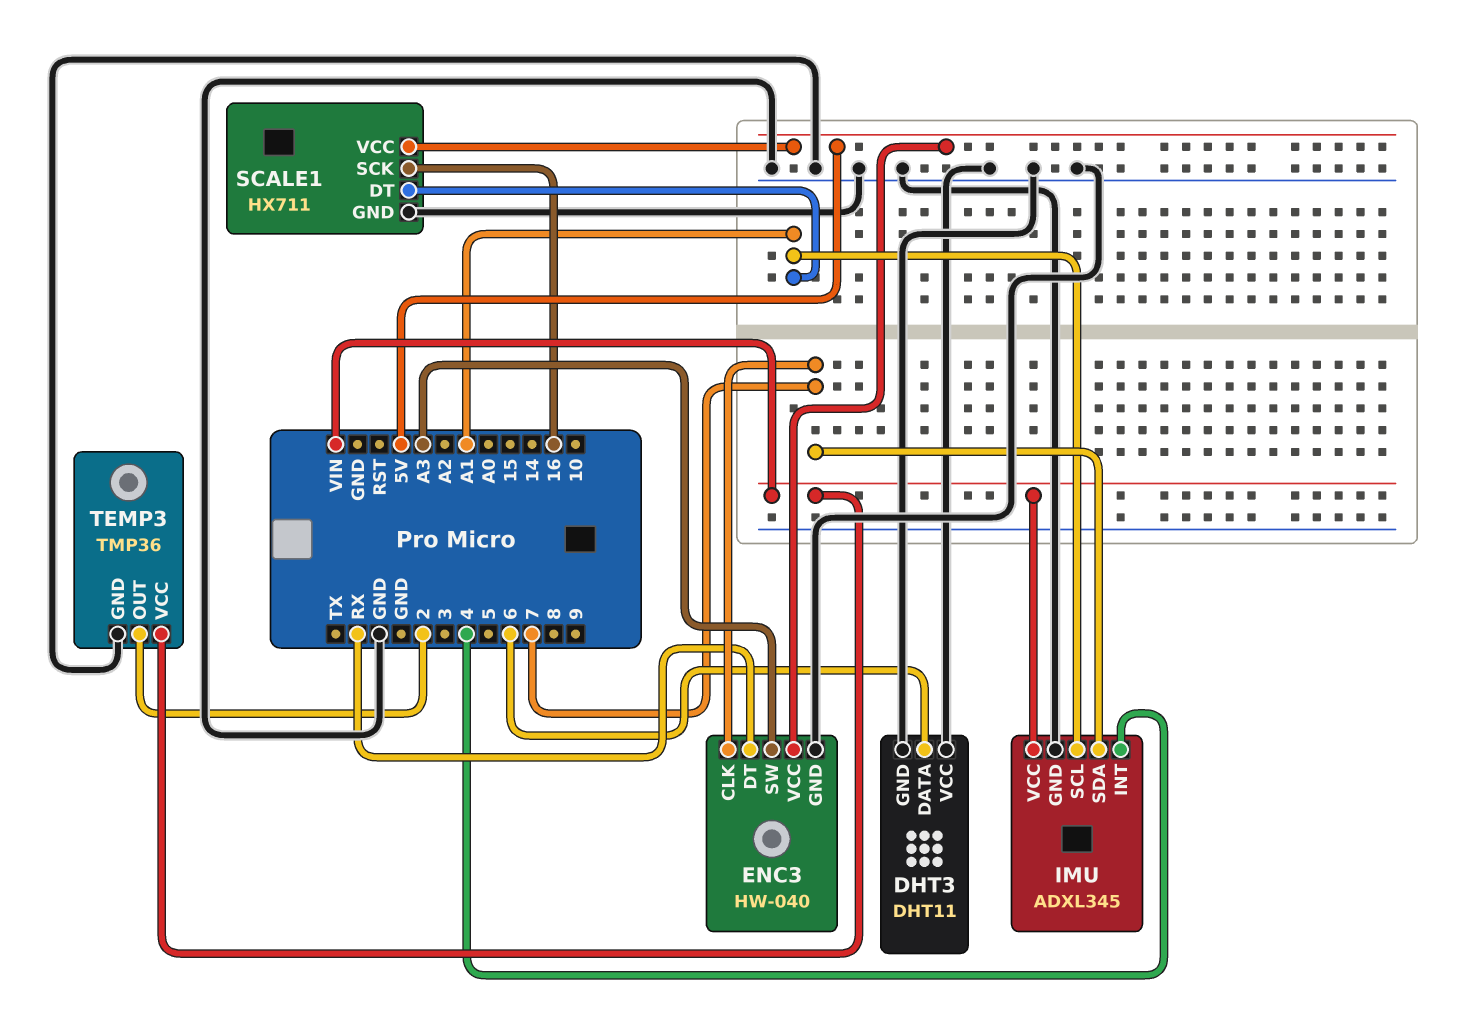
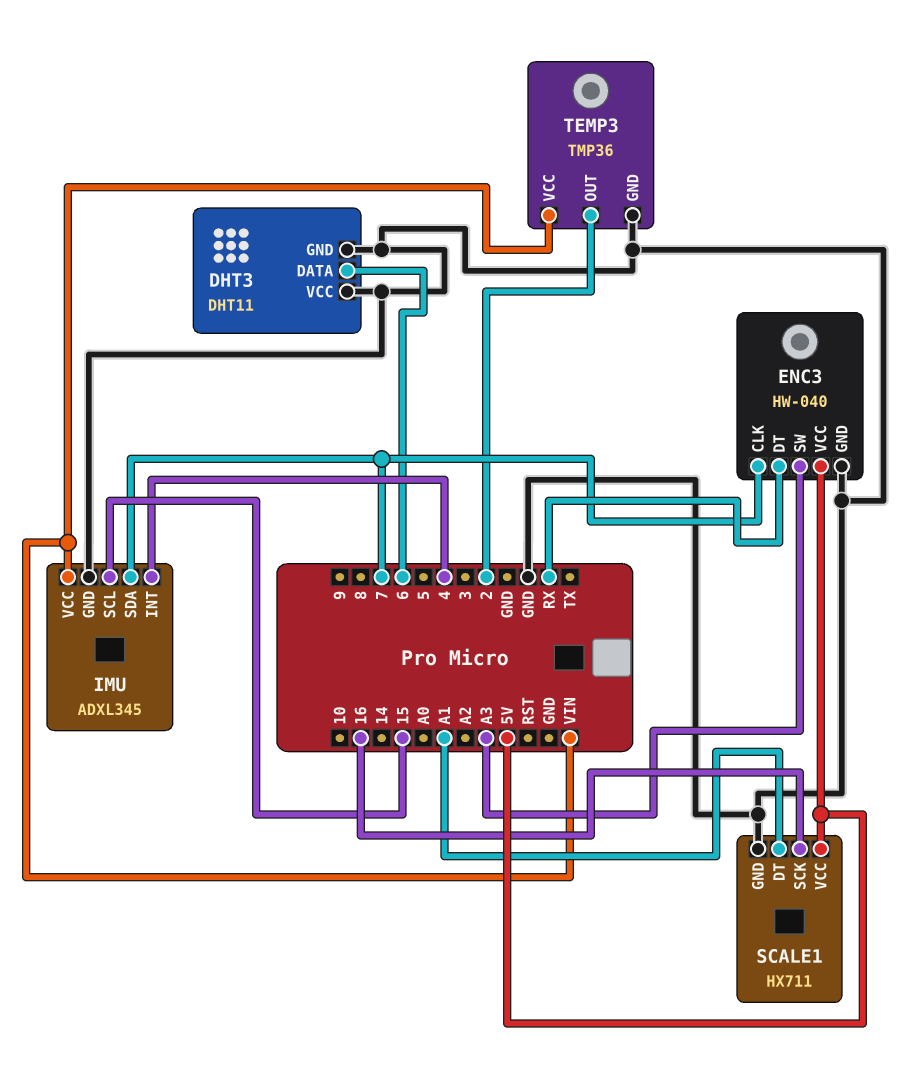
IMU pin SCL: A1 -> 15

